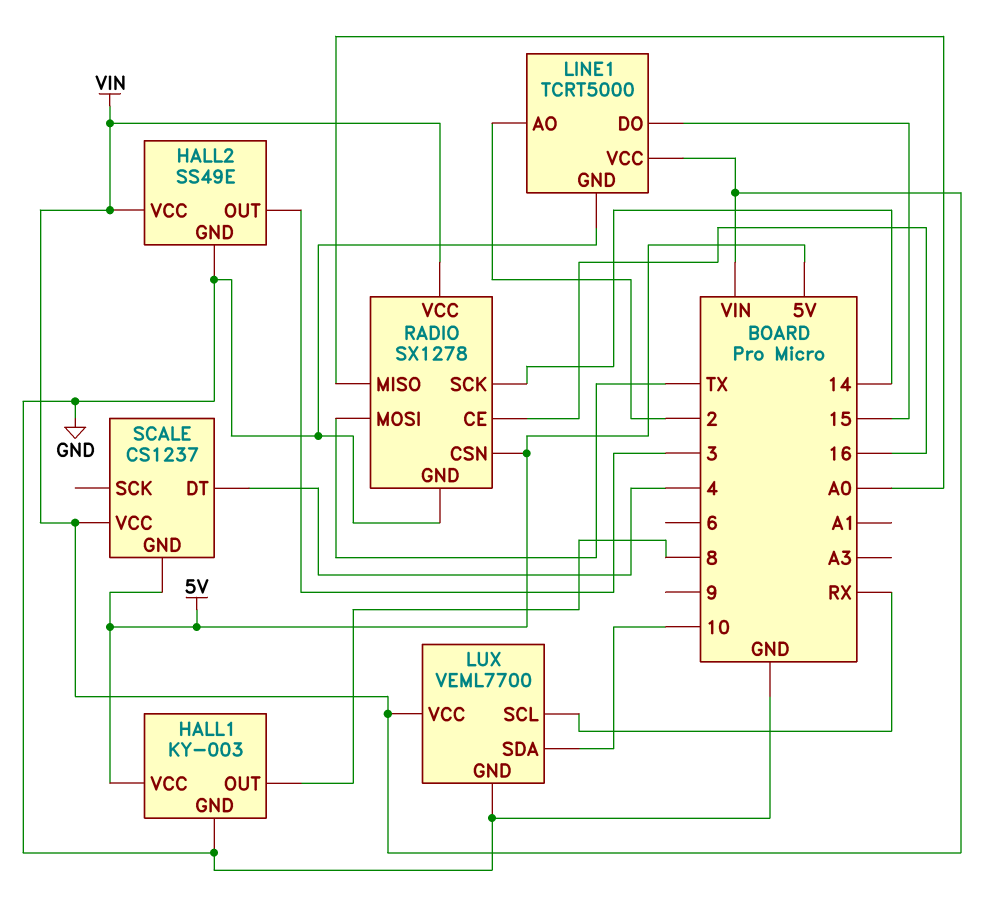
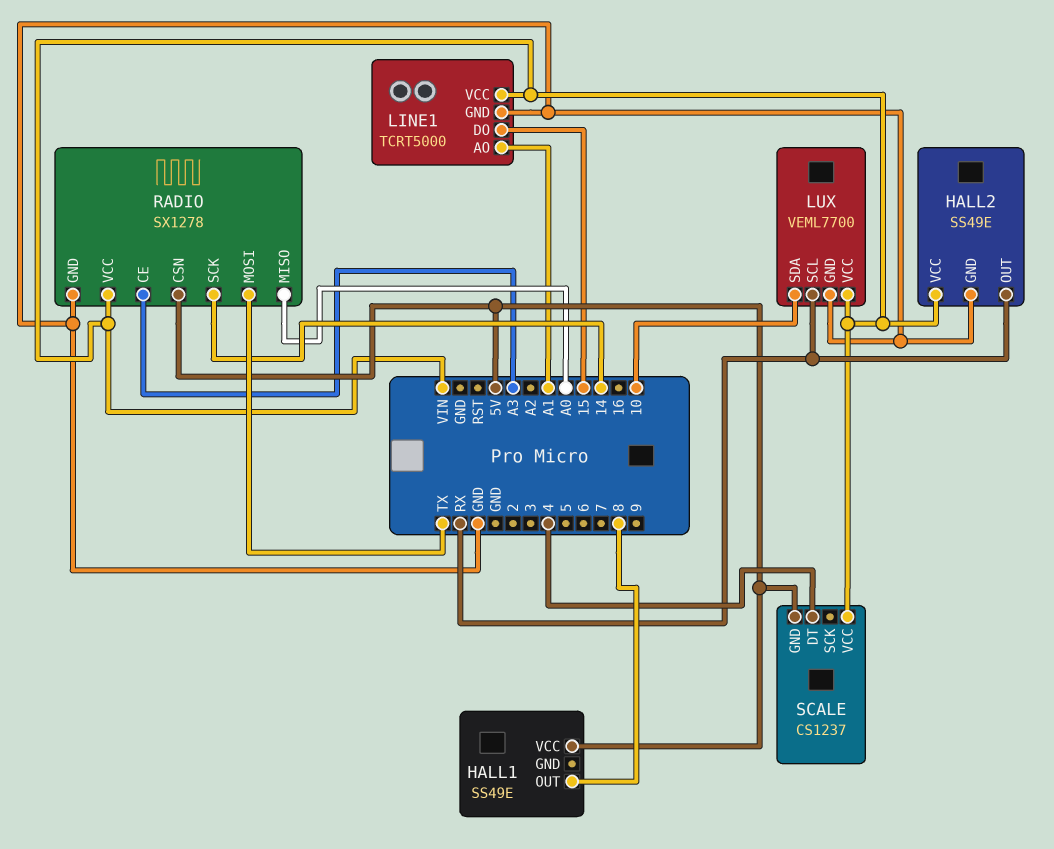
HALL1: KY-003 -> SS49E
HALL1 pin GND: GND -> none
HALL2 pin OUT: 3 -> RX
LINE1 pin AO: 2 -> A1
RADIO pin CE: 16 -> A3

